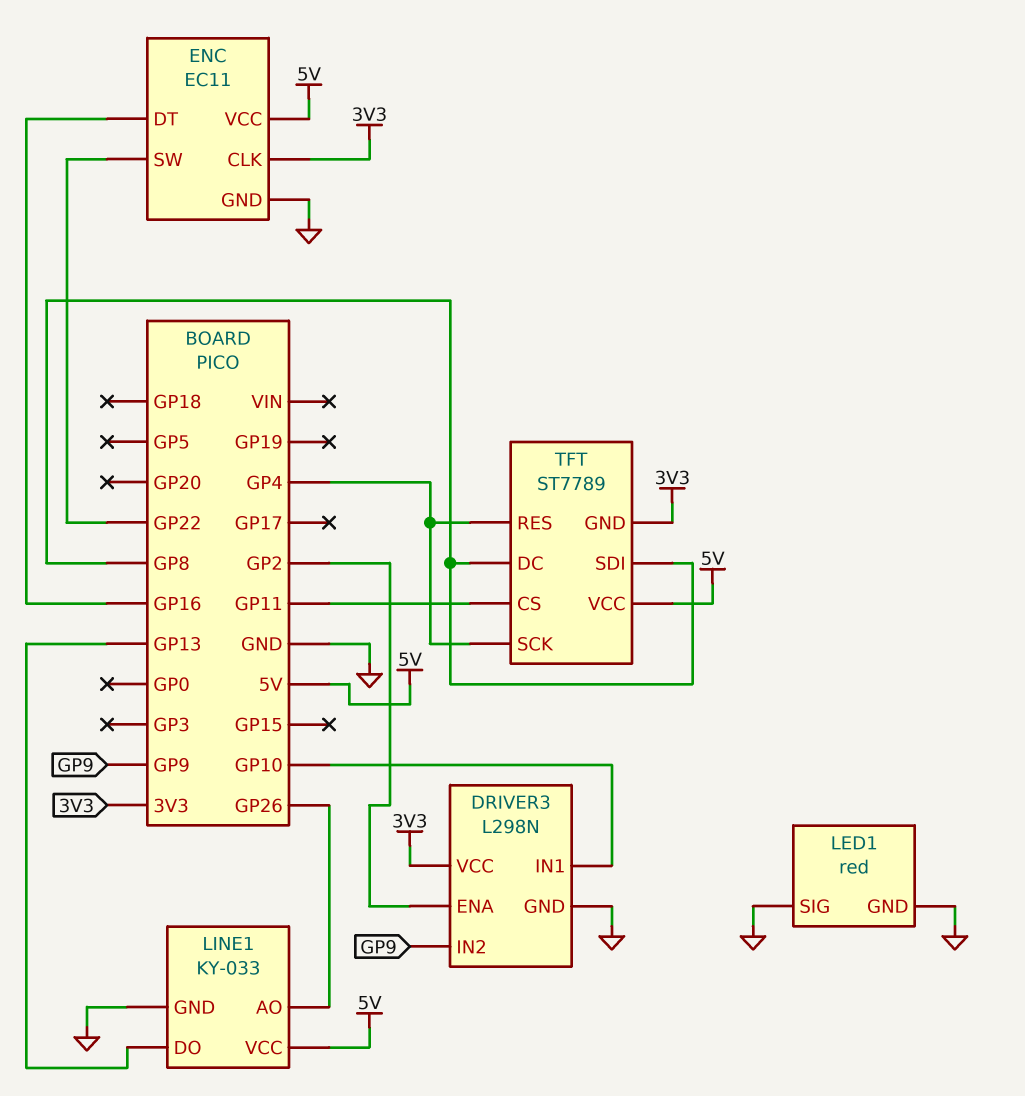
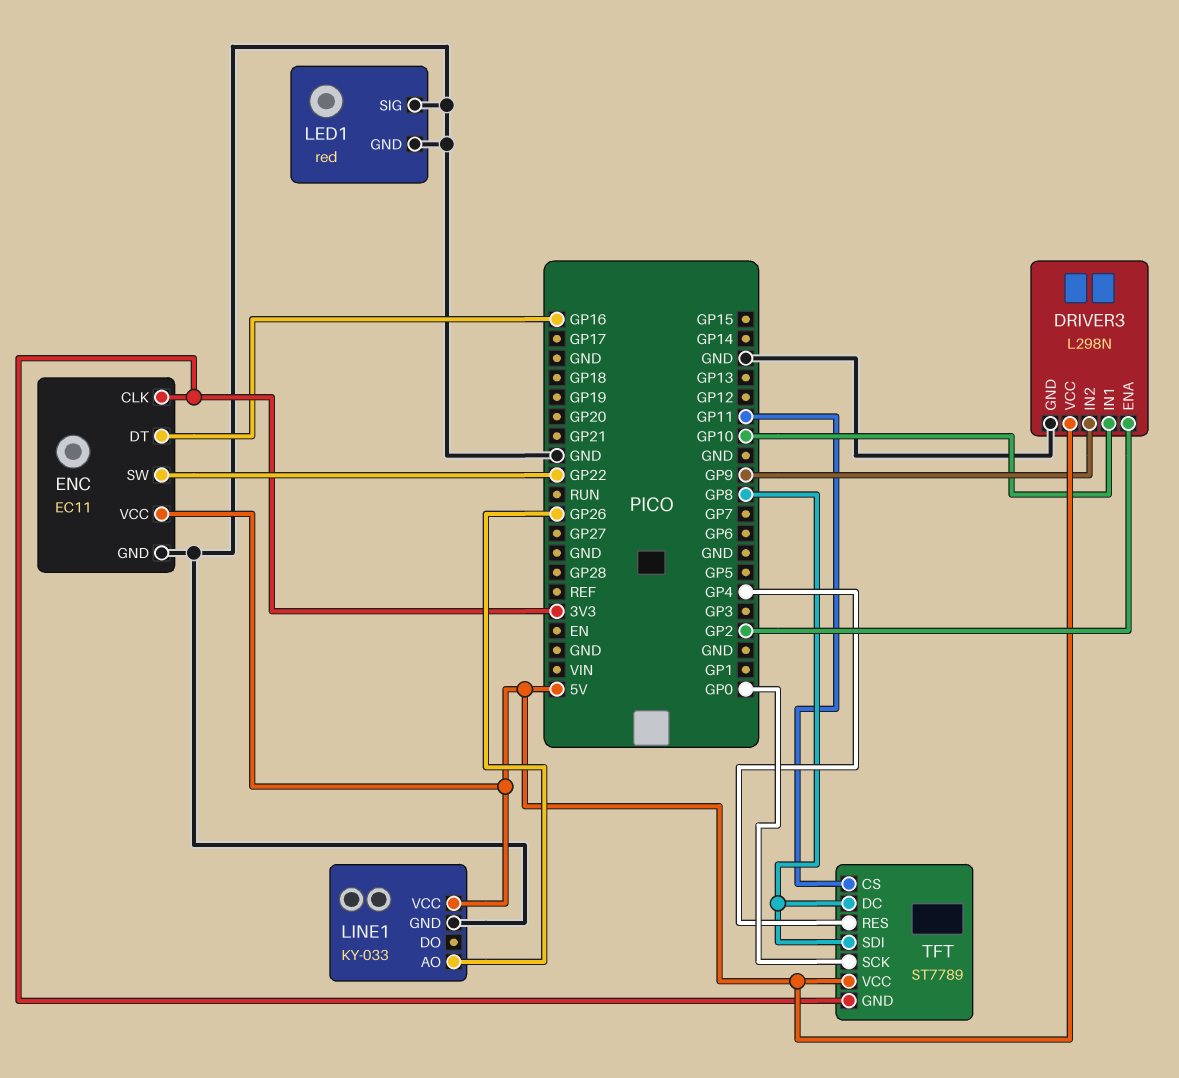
DRIVER3 pin VCC: 3V3 -> 5V
LINE1 pin DO: GP13 -> none
TFT pin SCK: GP4 -> GP0

